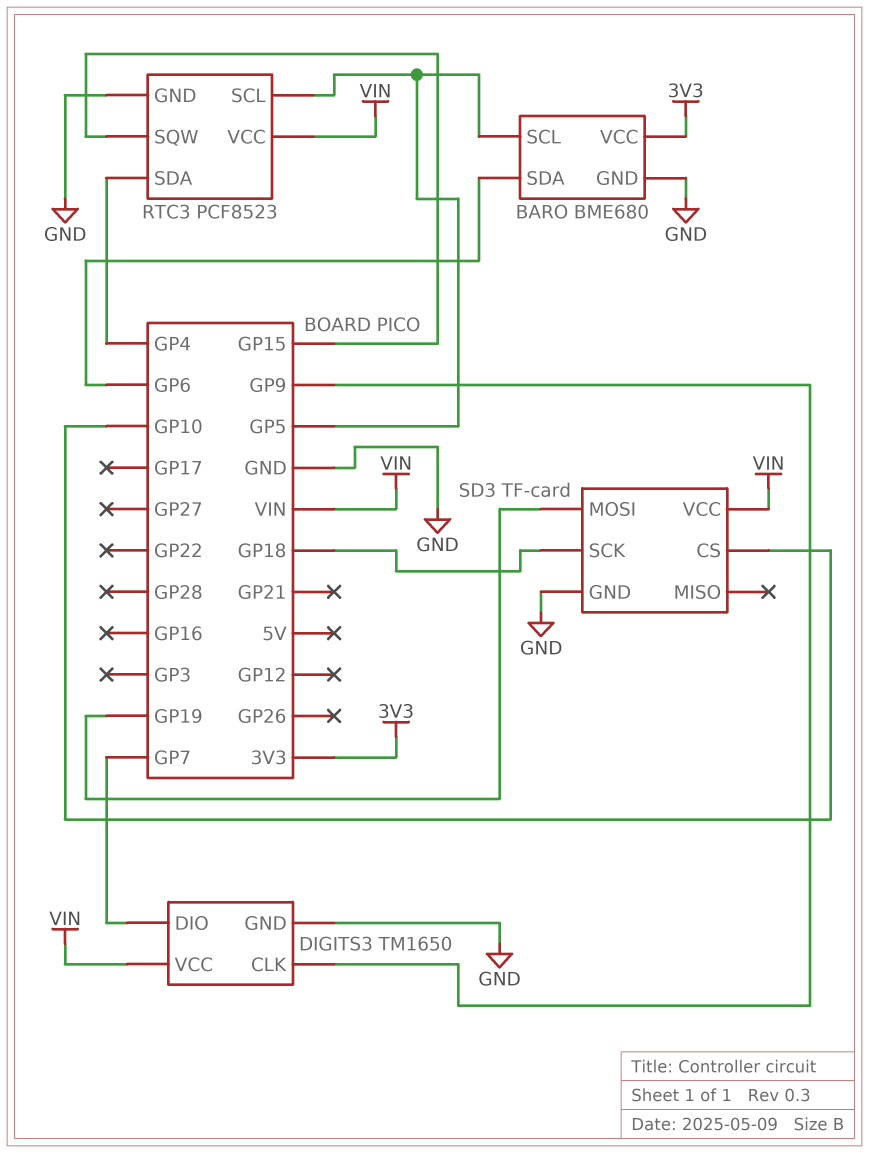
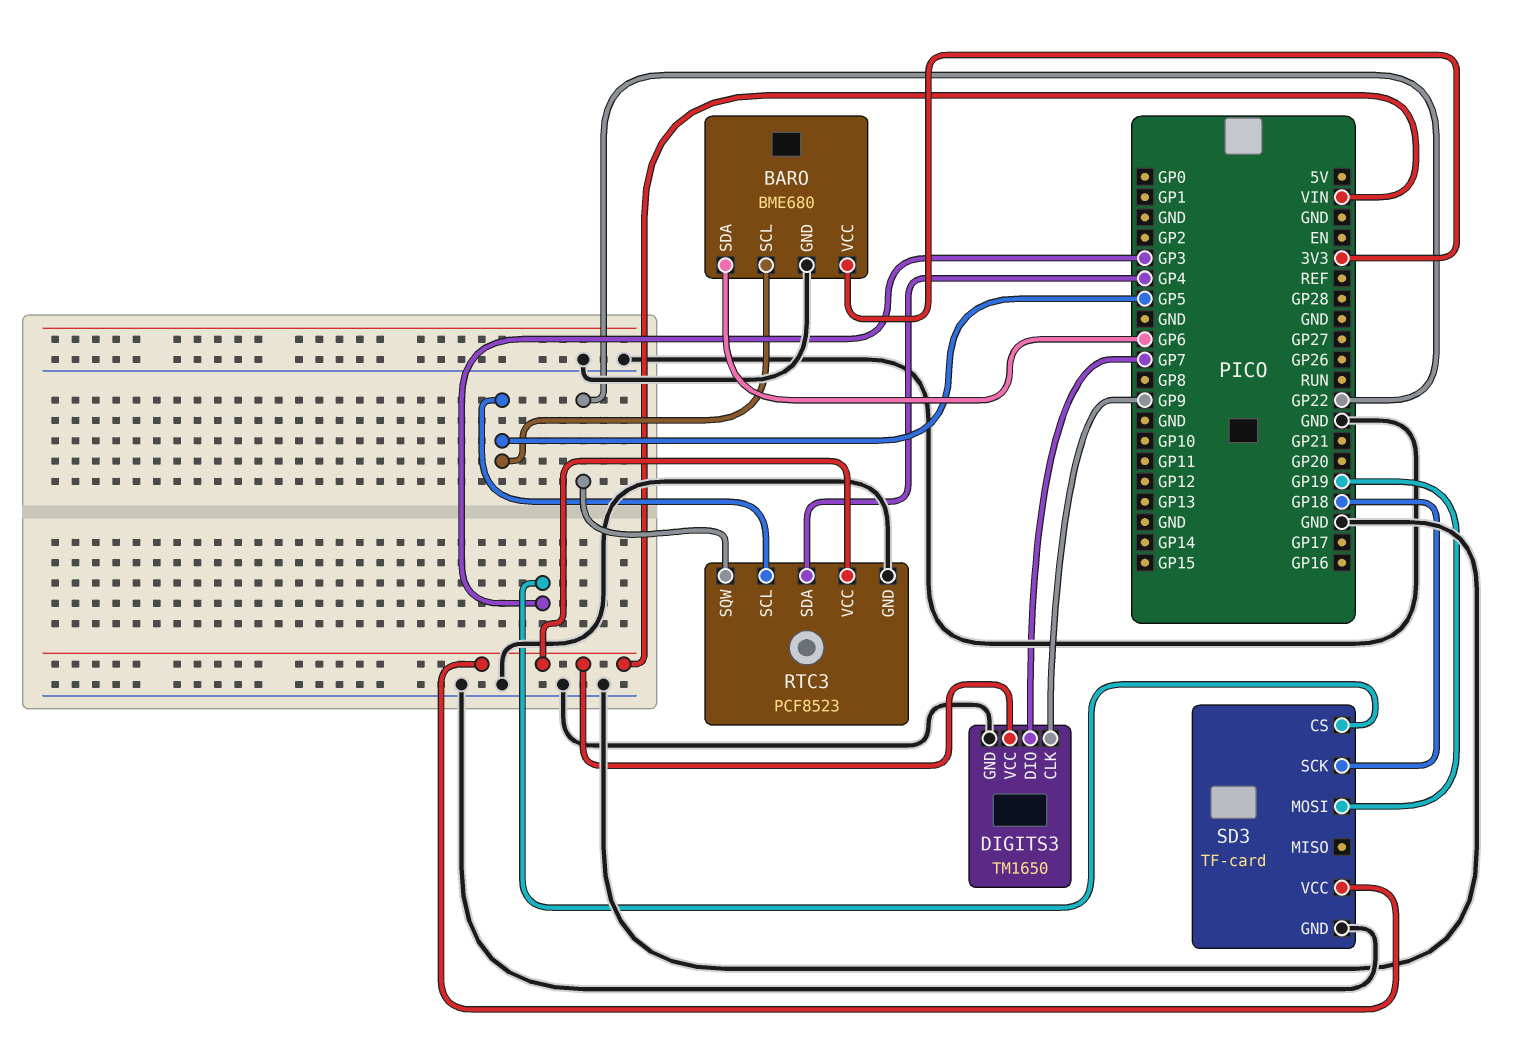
RTC3 pin SQW: GP15 -> GP22
SD3 pin CS: GP10 -> GP3

